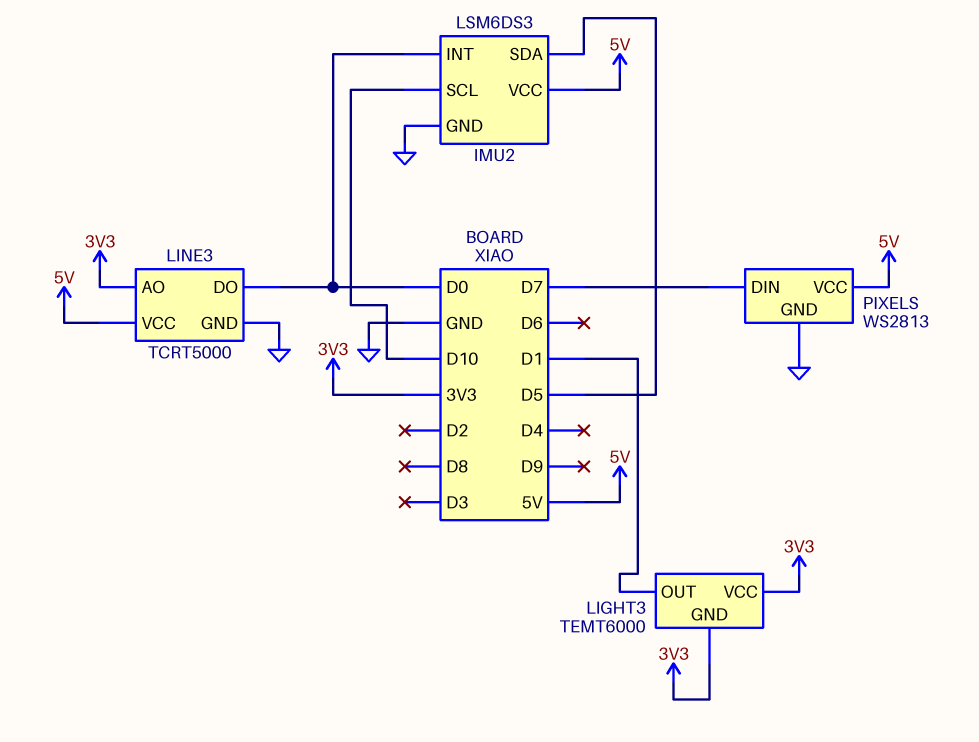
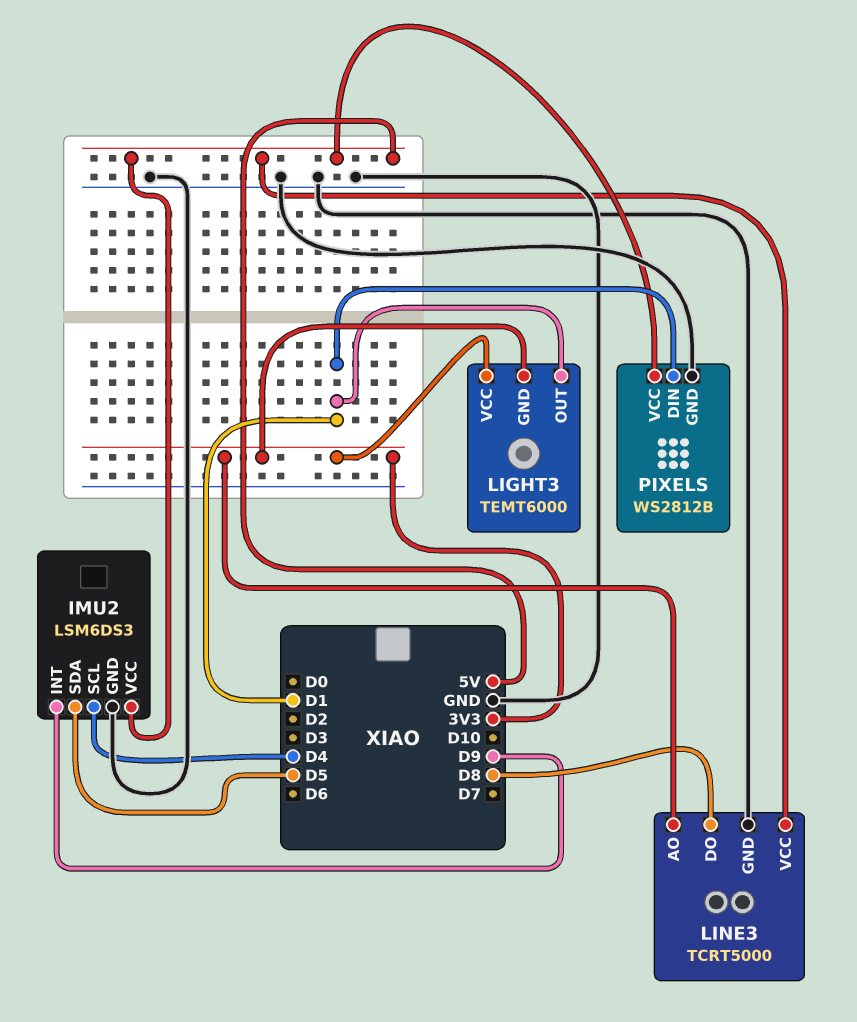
IMU2 pin INT: D0 -> D9
IMU2 pin SCL: D10 -> D4
LINE3 pin DO: D0 -> D8
PIXELS: WS2813 -> WS2812B
PIXELS pin DIN: D7 -> D1

